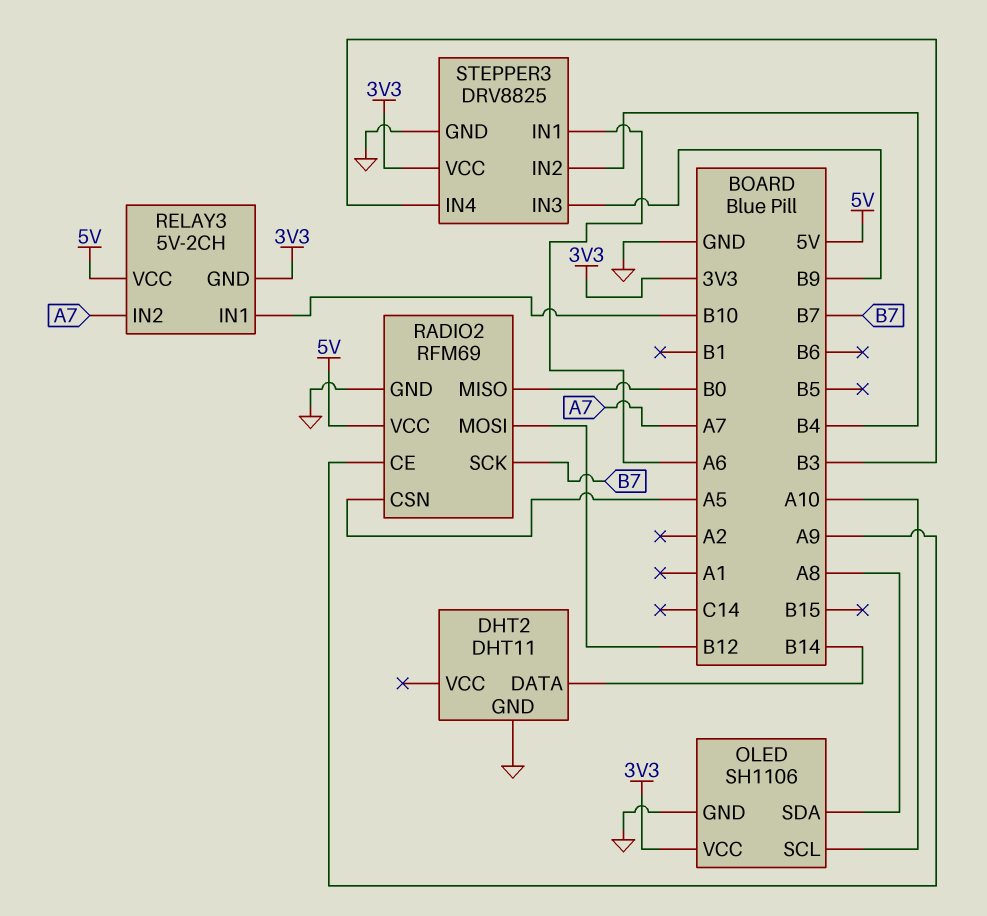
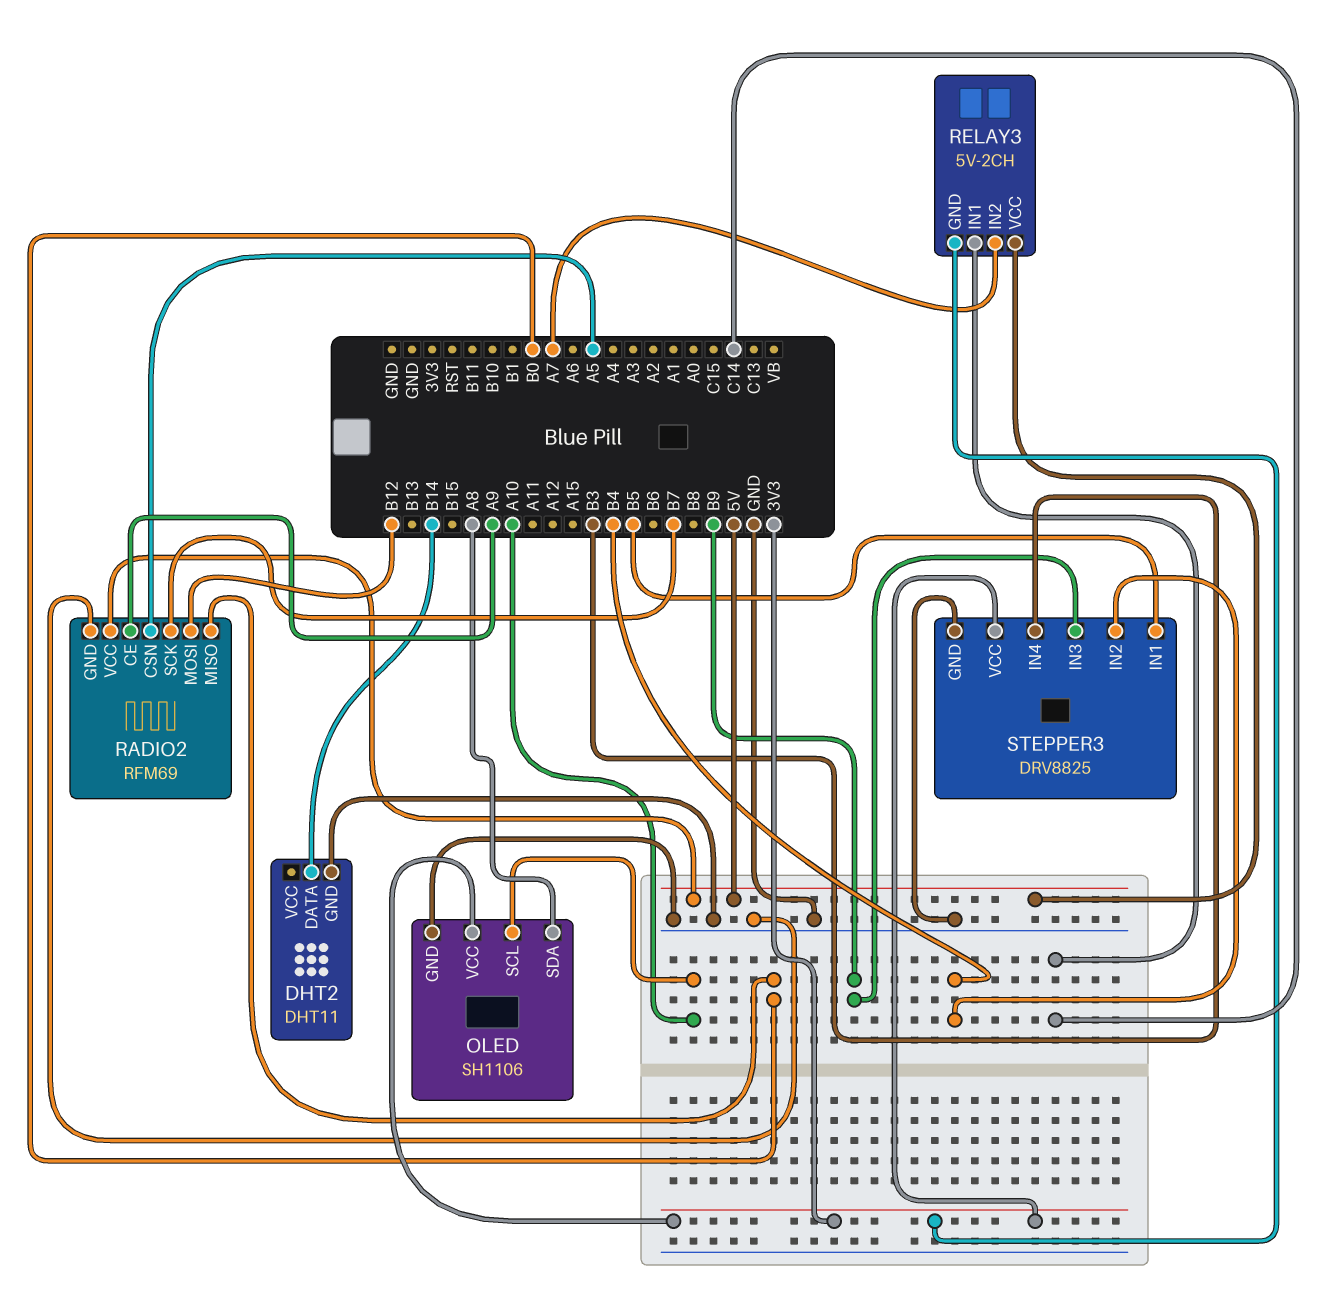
RELAY3 pin IN1: B10 -> C14
STEPPER3 pin IN1: A6 -> B5

